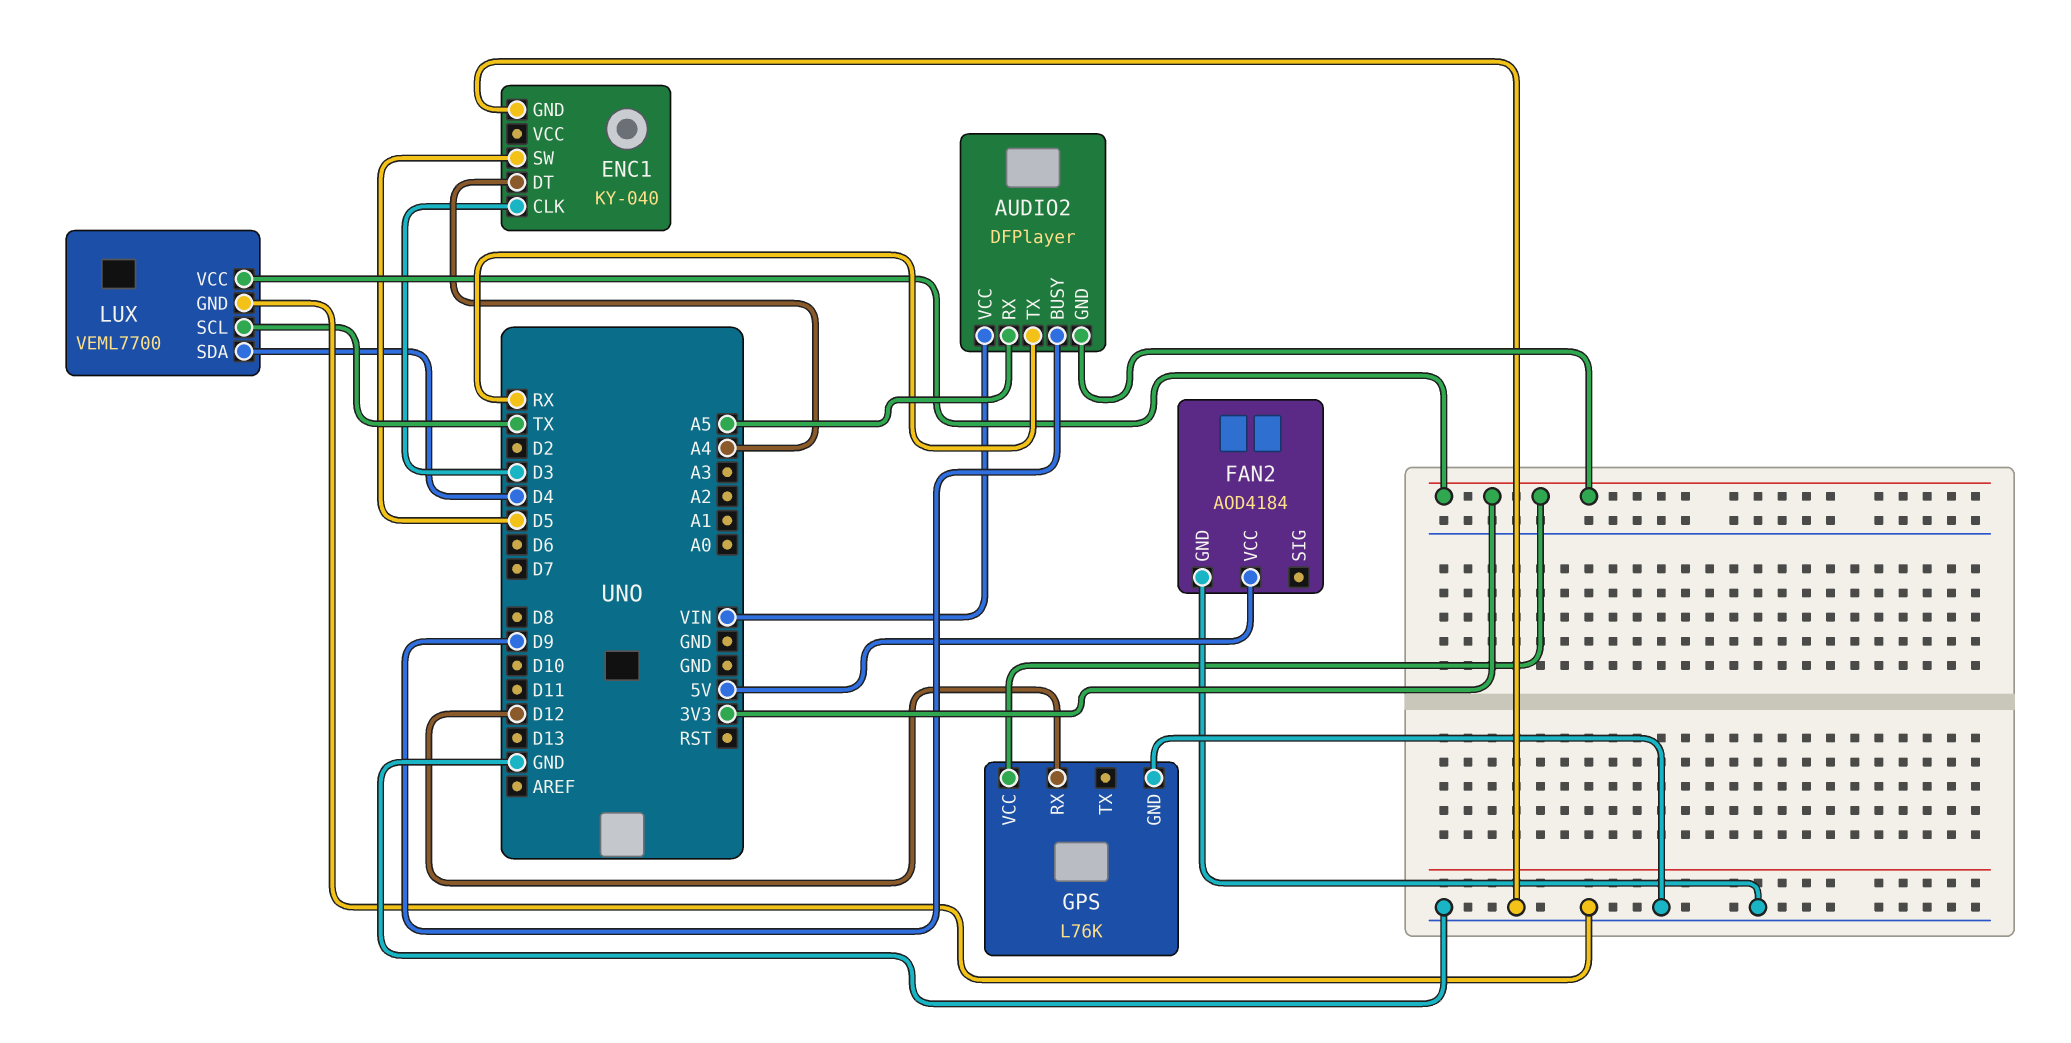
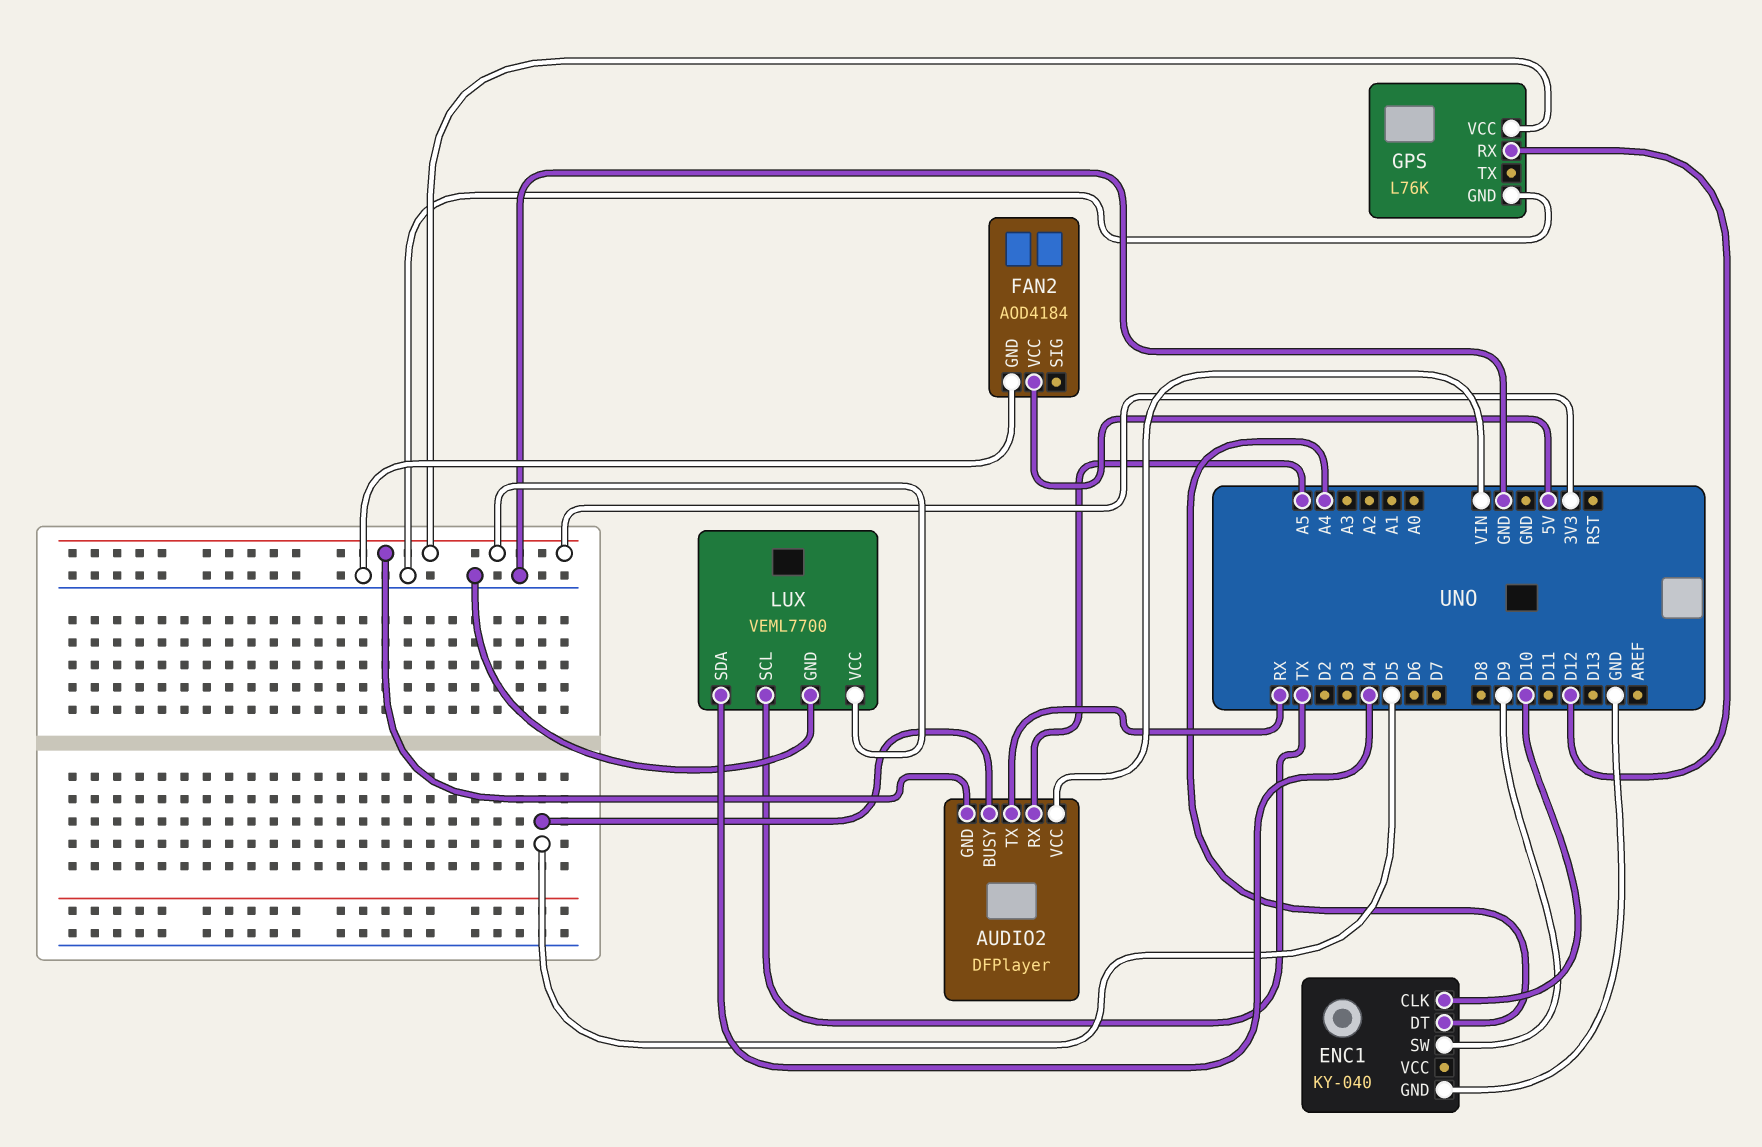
AUDIO2 pin BUSY: D9 -> D5
ENC1 pin CLK: D3 -> D10
ENC1 pin SW: D5 -> D9

